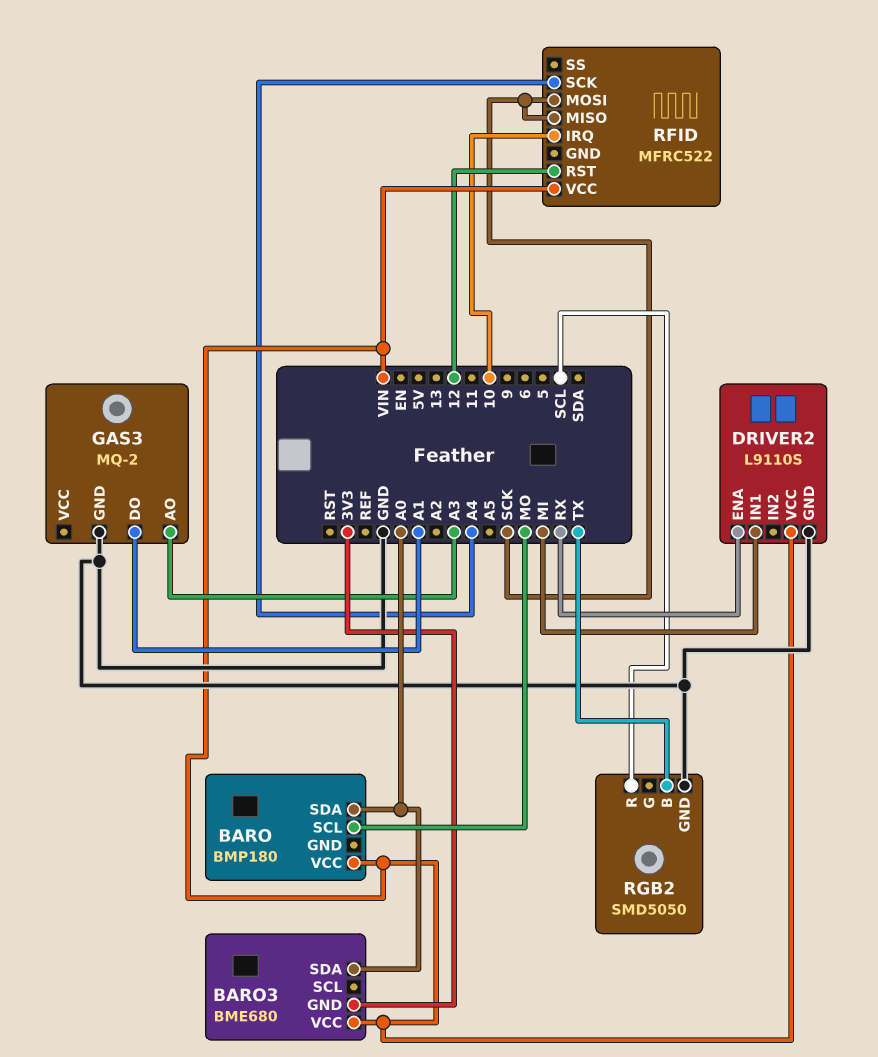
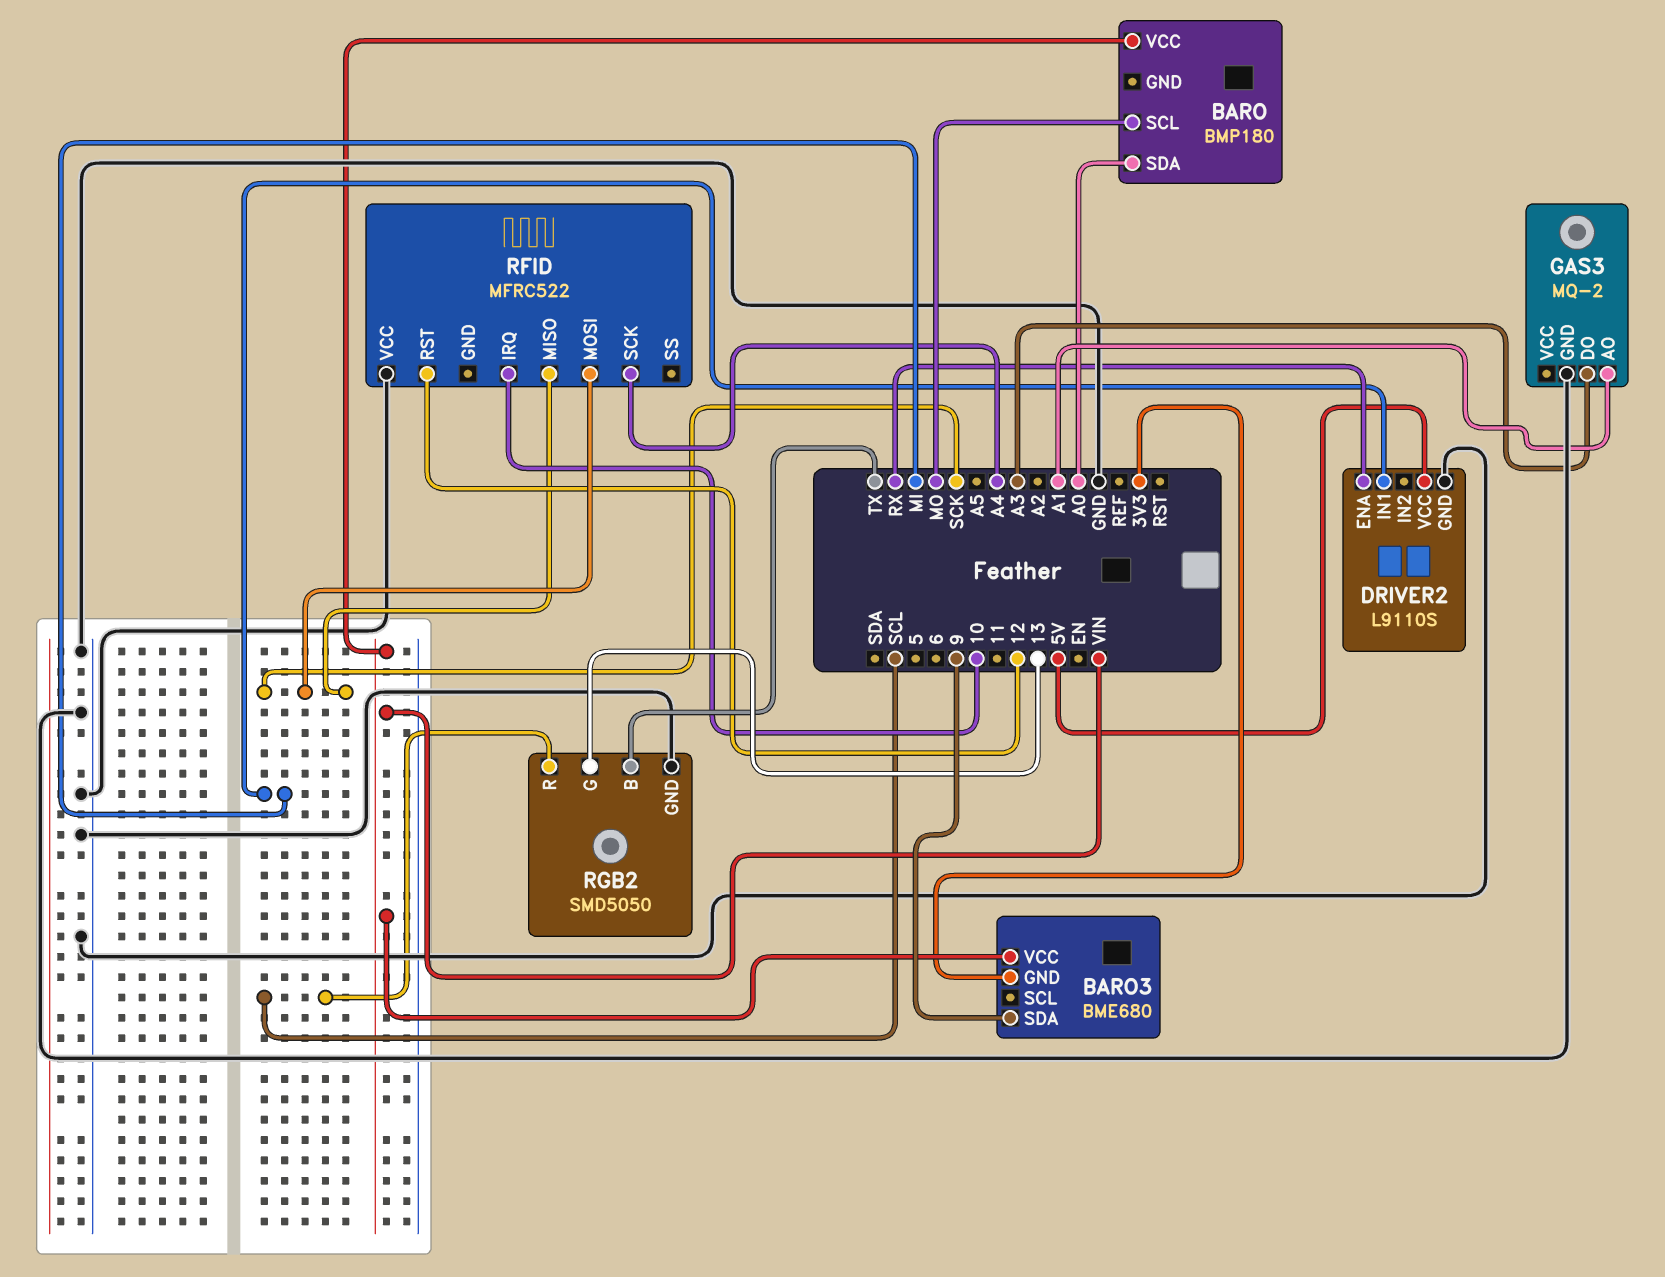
BARO3 pin SDA: A0 -> 9
DRIVER2 pin VCC: VIN -> 5V
GAS3 pin AO: A3 -> A1
GAS3 pin DO: A1 -> A3
RFID pin VCC: VIN -> GND
RGB2 pin G: none -> 13

